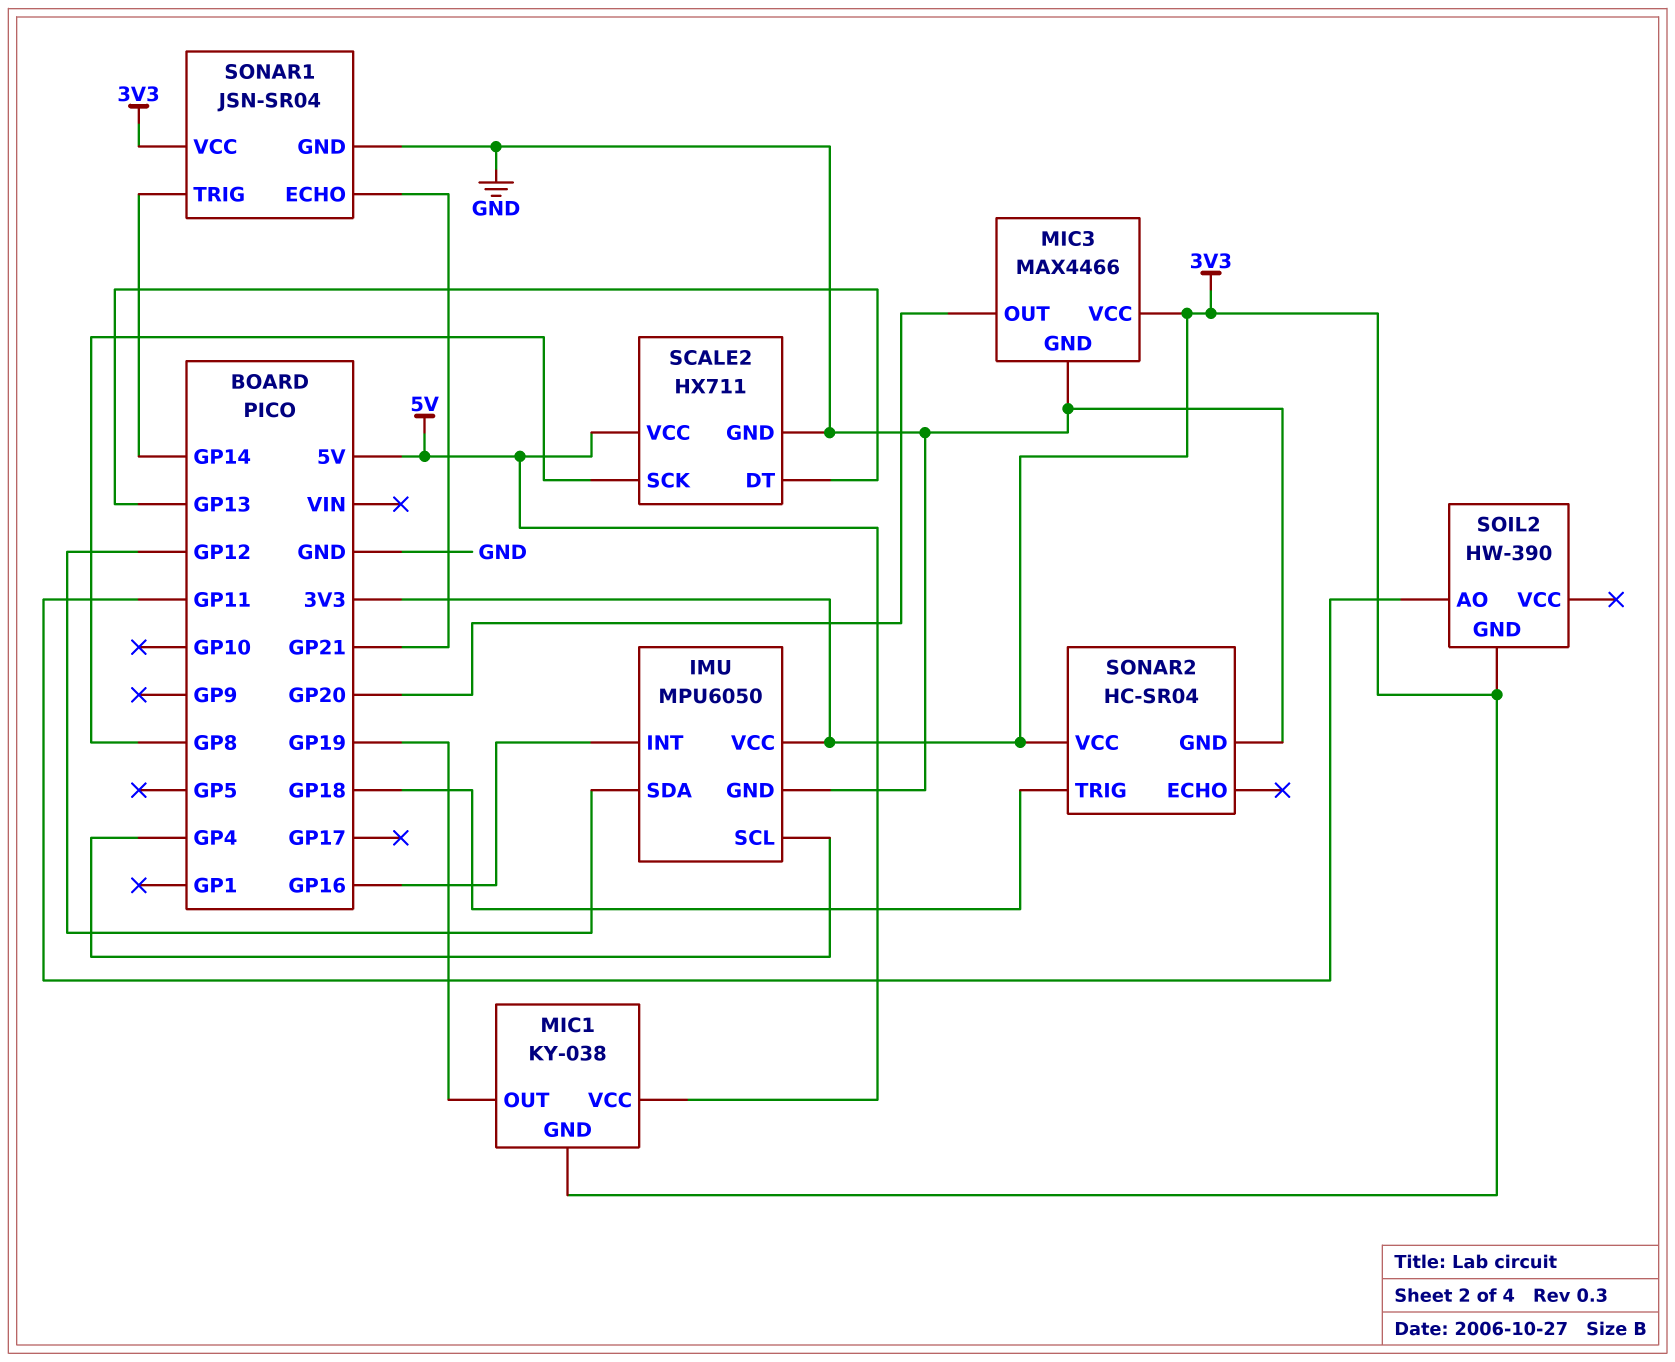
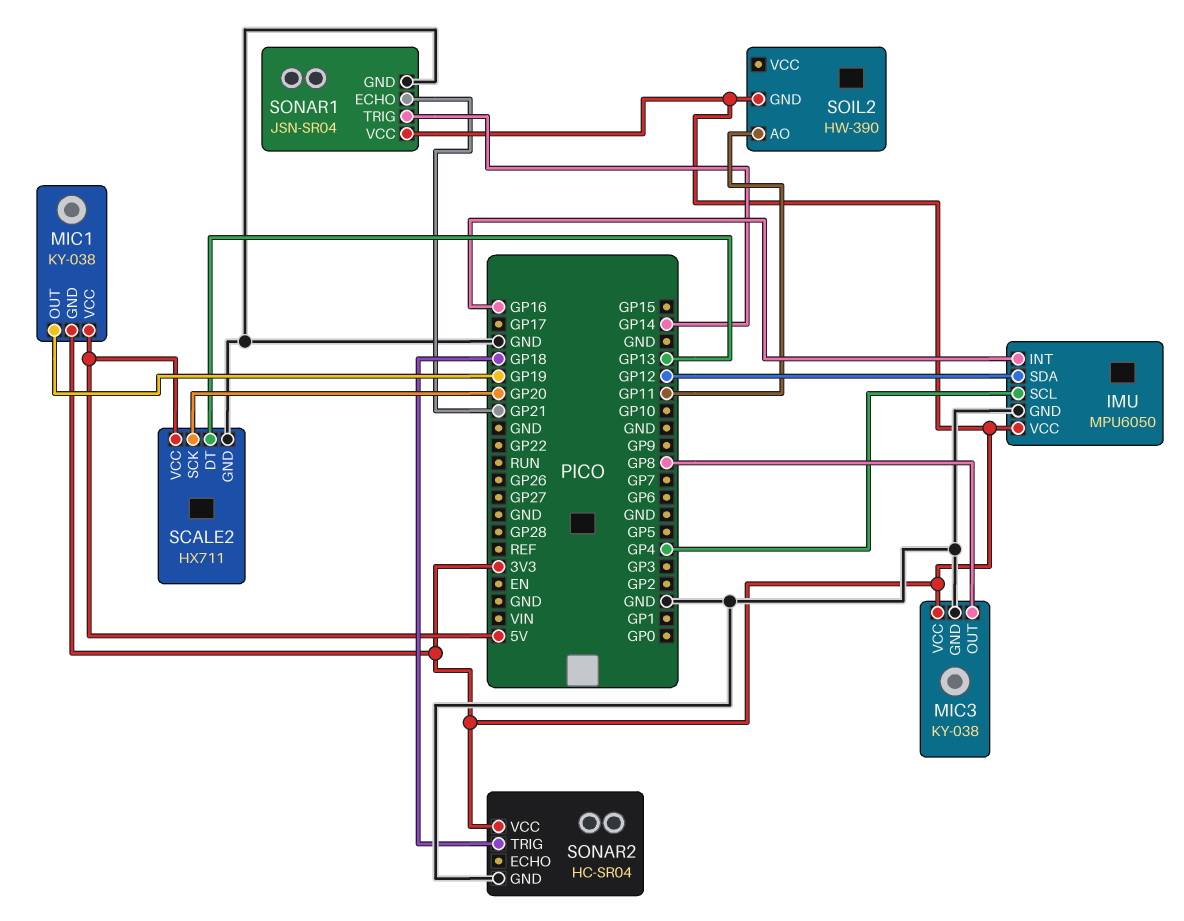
MIC3: MAX4466 -> KY-038
MIC3 pin OUT: GP20 -> GP8
SCALE2 pin SCK: GP8 -> GP20

